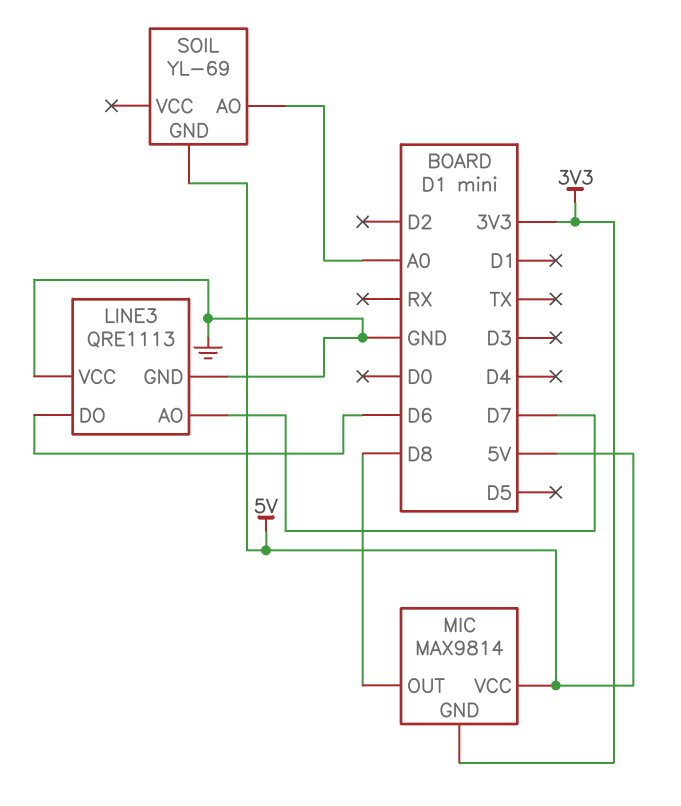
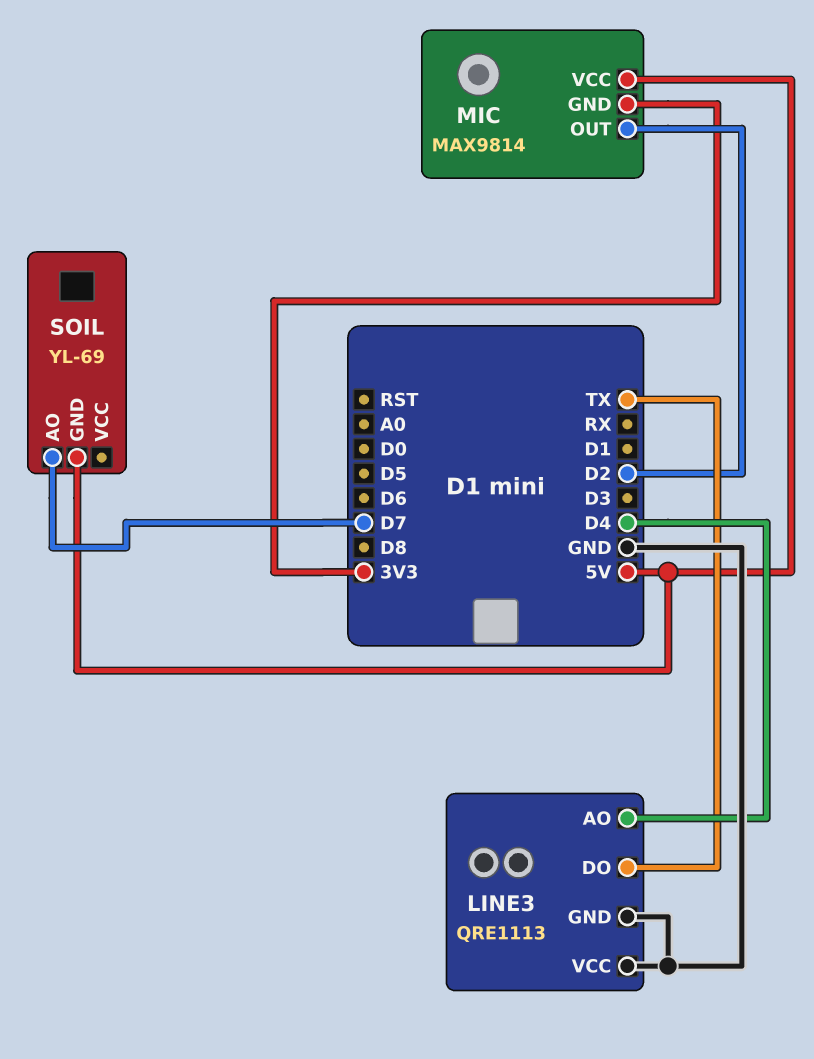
LINE3 pin AO: D7 -> D4
LINE3 pin DO: D6 -> TX
MIC pin OUT: D8 -> D2
SOIL pin AO: A0 -> D7

